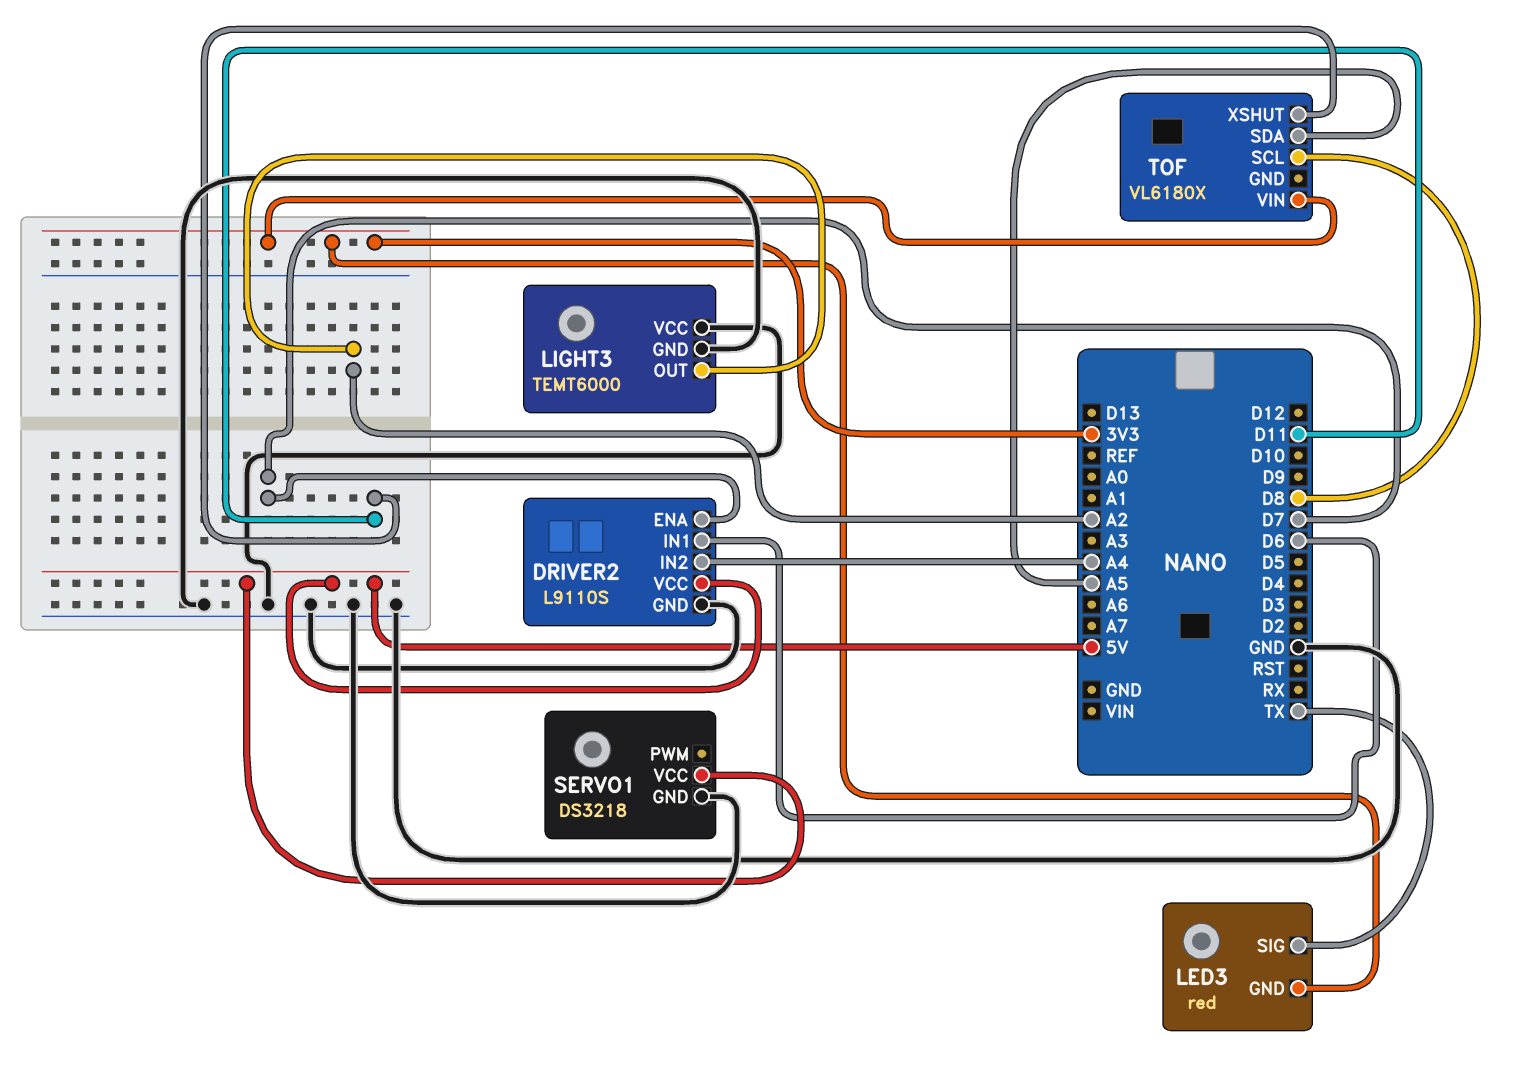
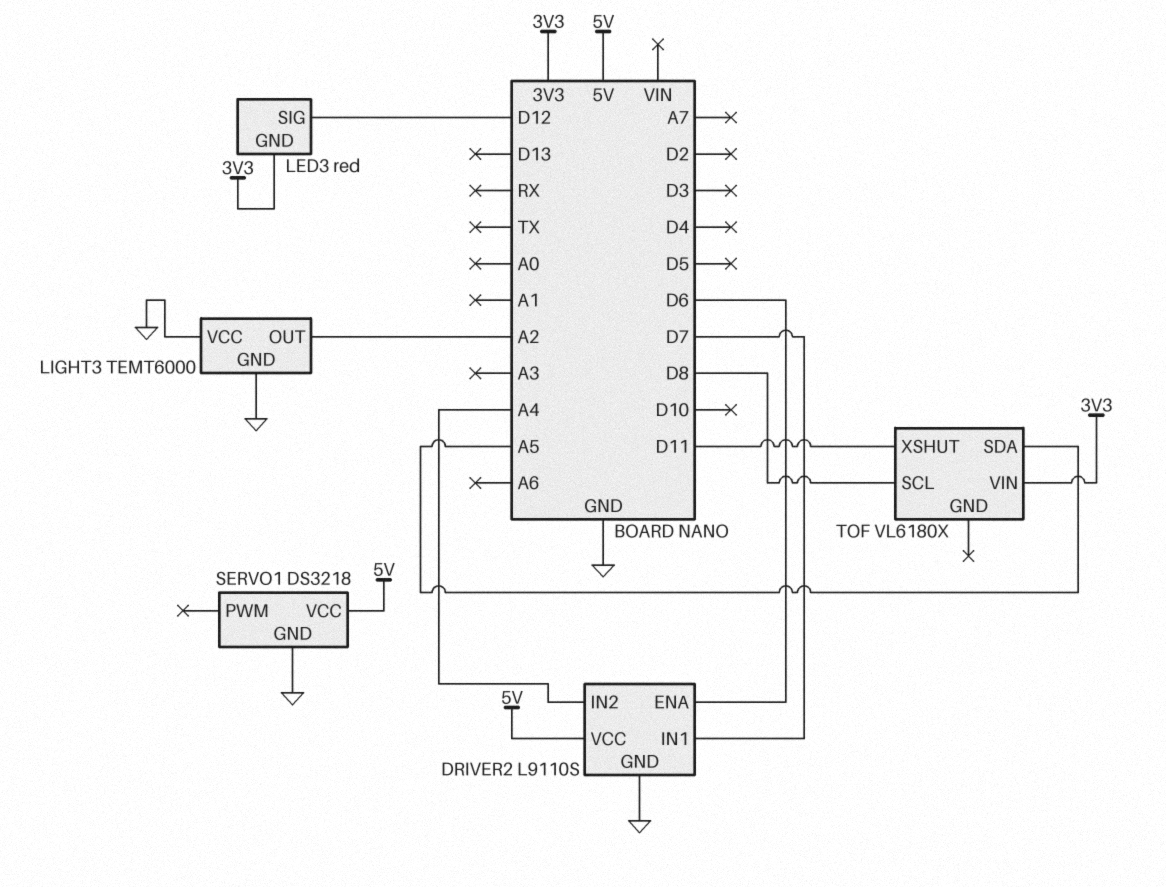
DRIVER2 pin ENA: D7 -> D6
DRIVER2 pin IN1: D6 -> D7
LED3 pin SIG: TX -> D12

